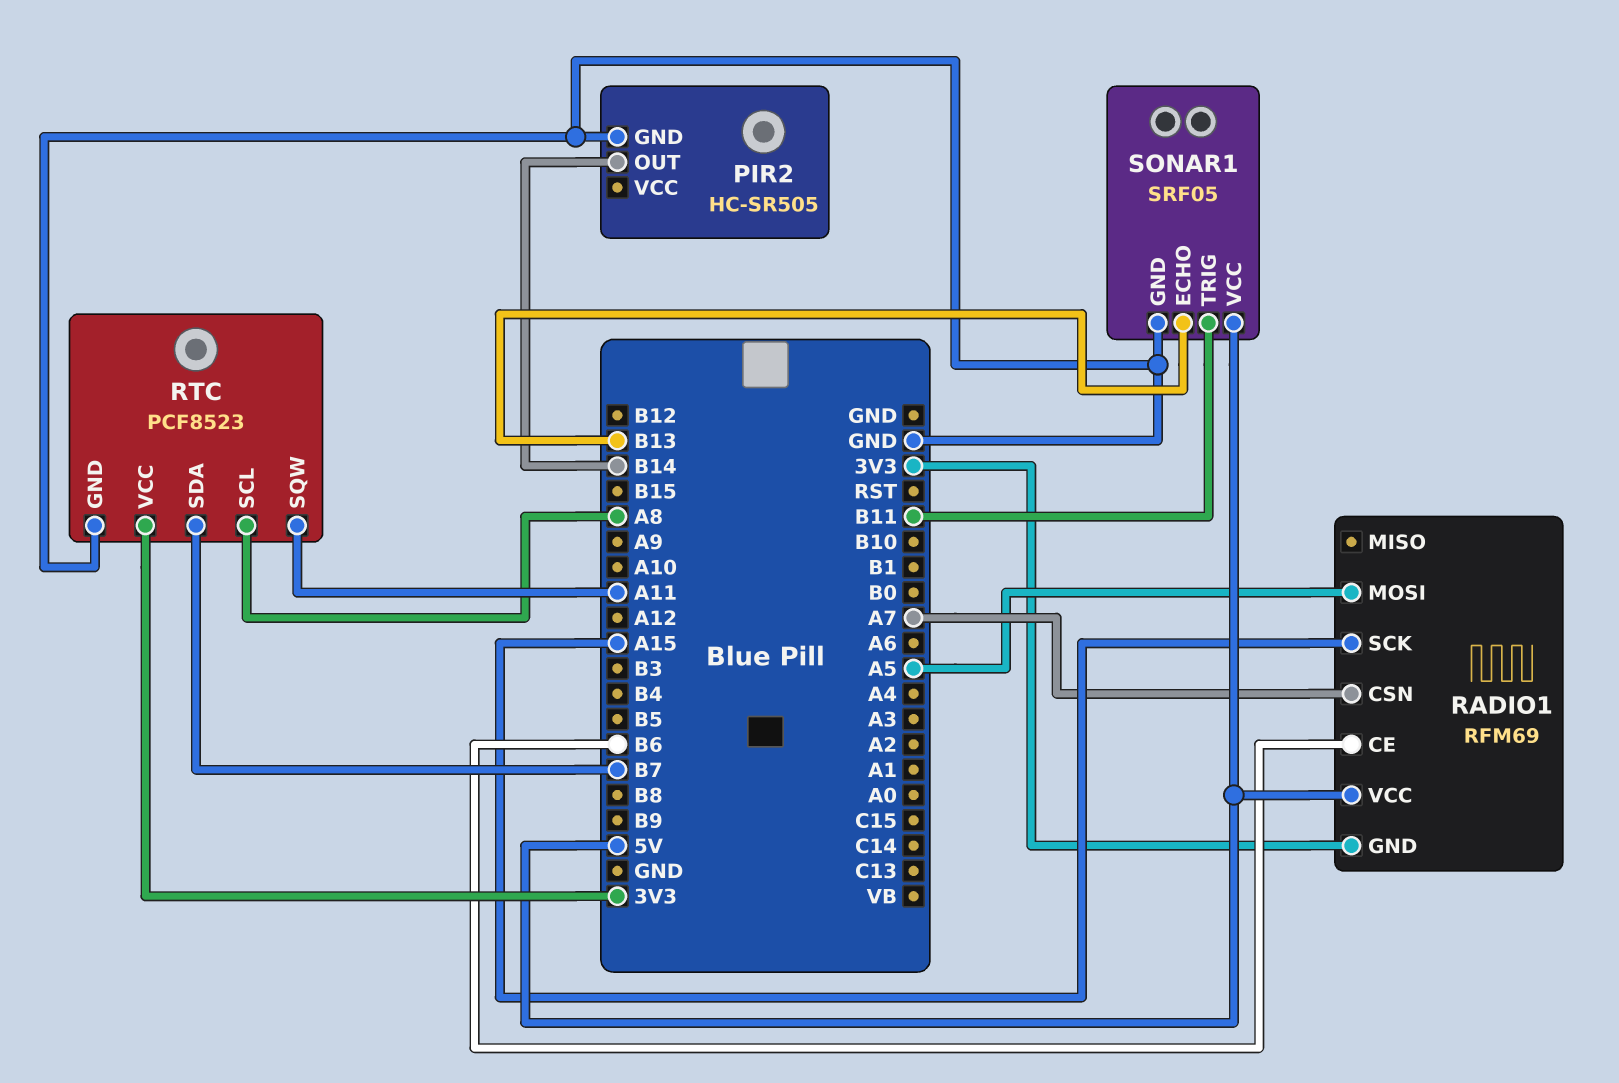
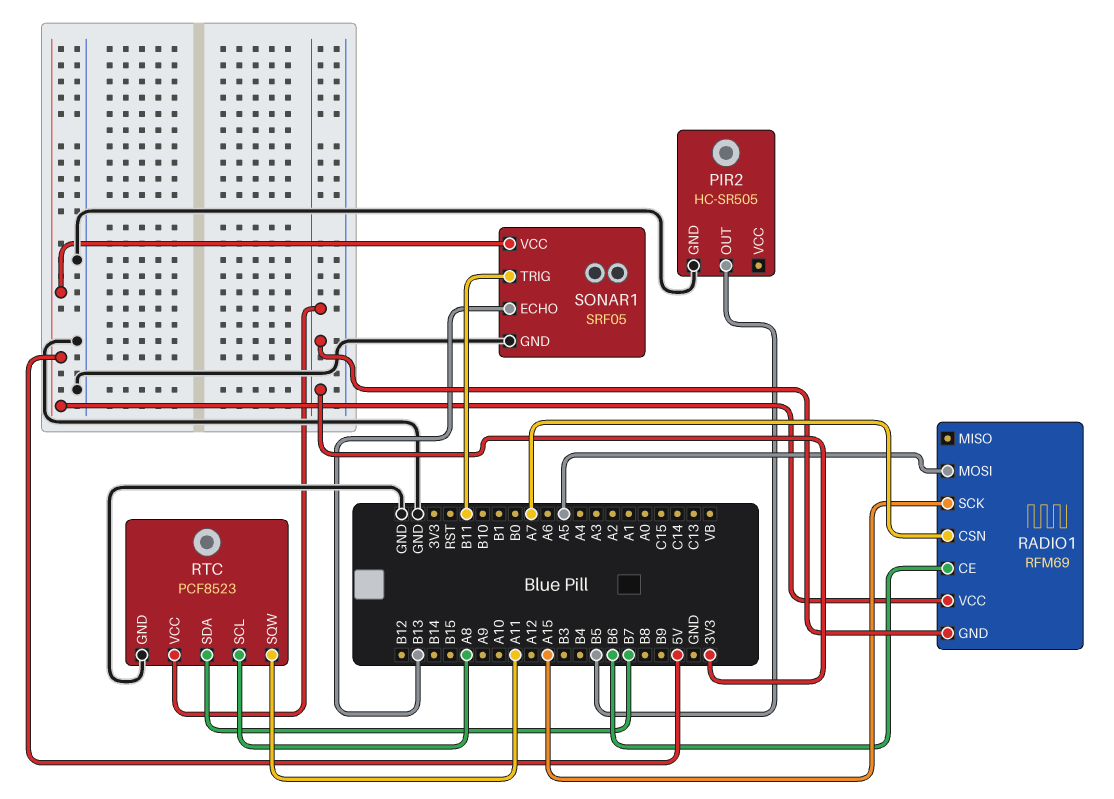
PIR2 pin OUT: B14 -> B5

